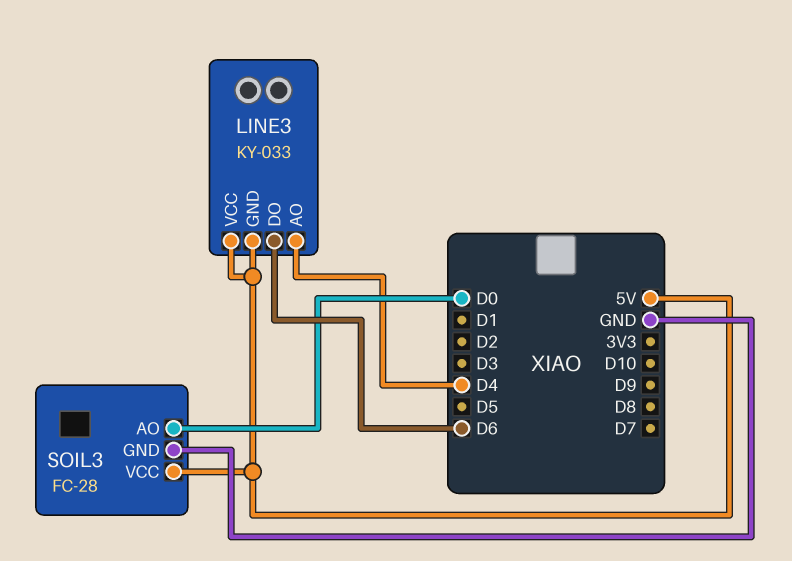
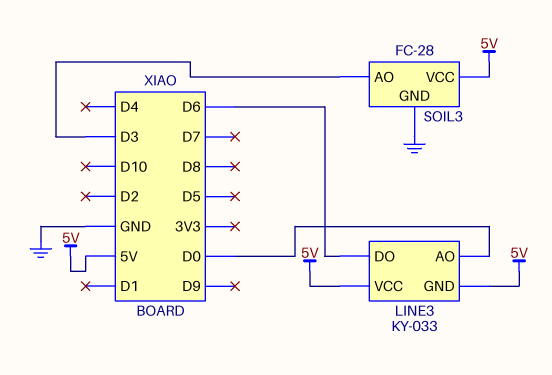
LINE3 pin AO: D4 -> D0
SOIL3 pin AO: D0 -> D3

